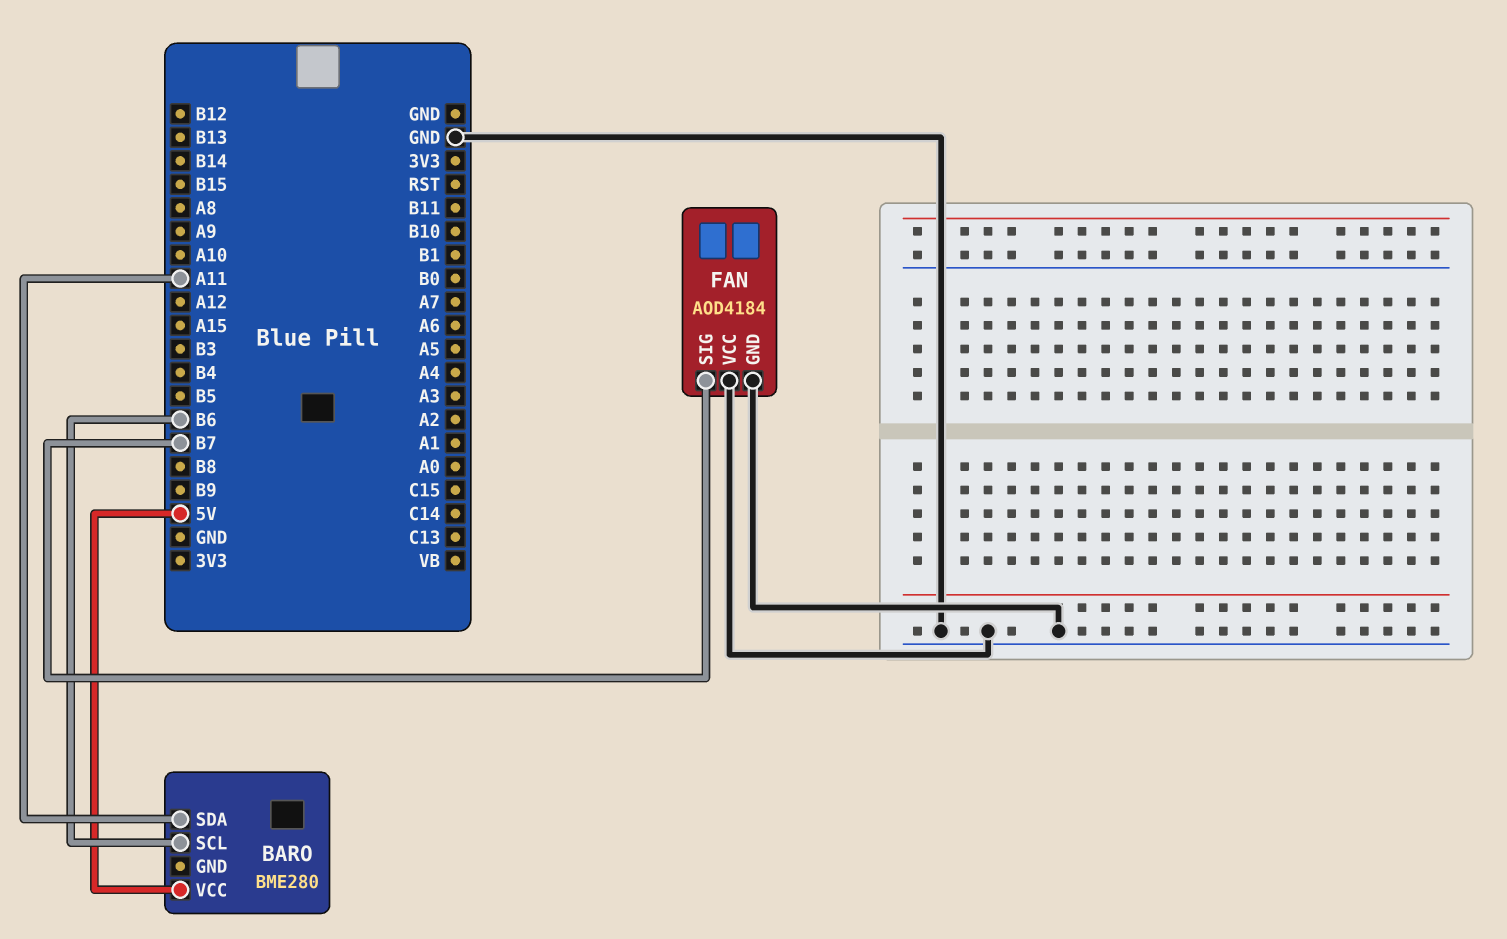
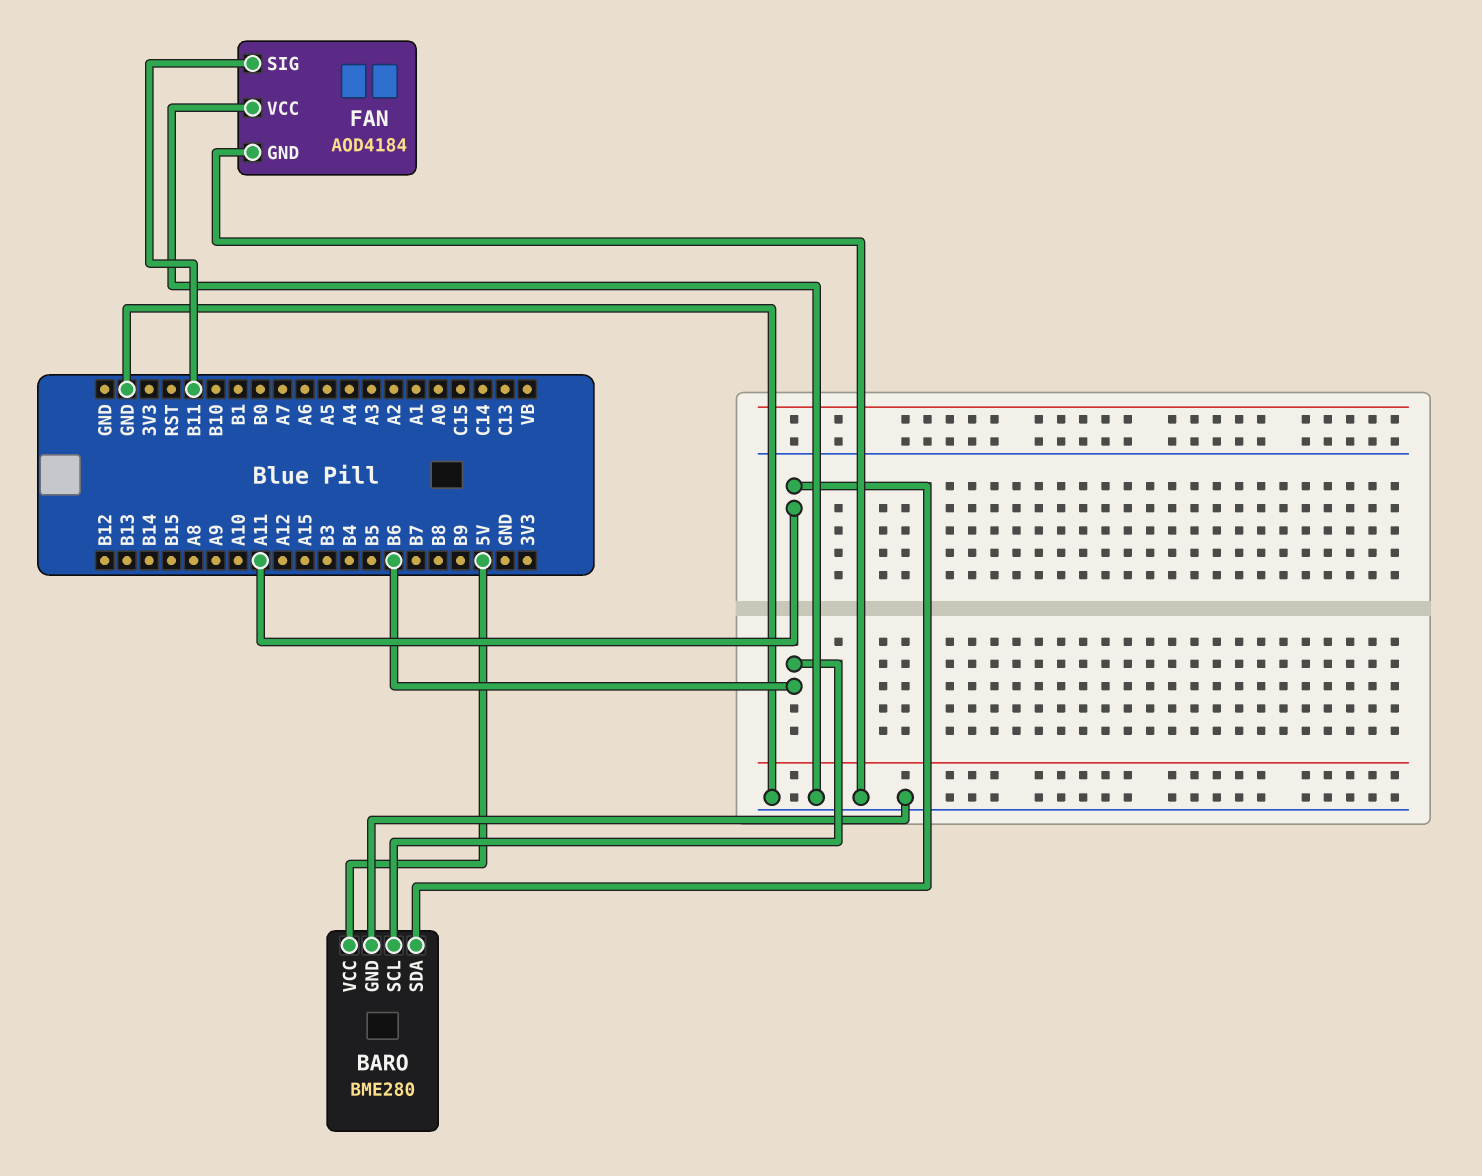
BARO pin GND: none -> GND
FAN pin SIG: B7 -> B11

